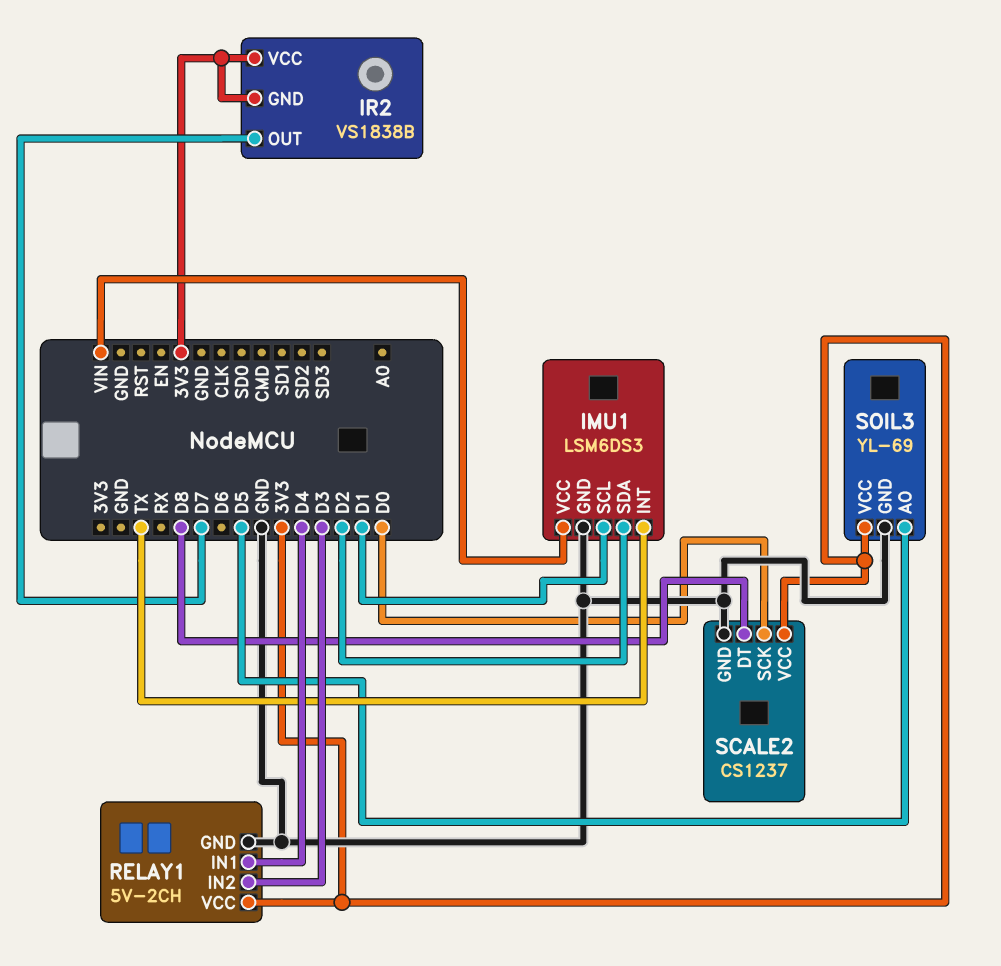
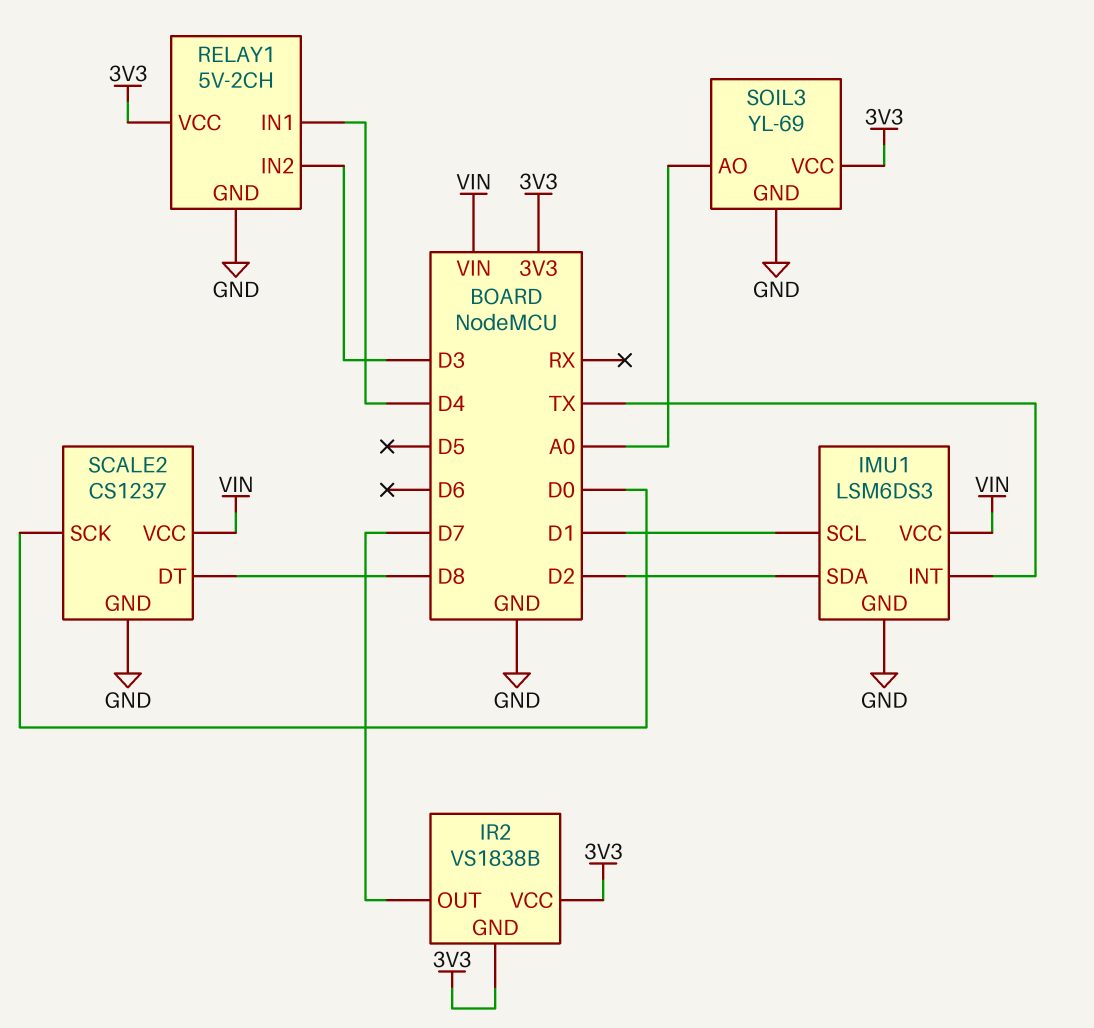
SCALE2 pin VCC: 3V3 -> VIN
SOIL3 pin AO: D5 -> A0

